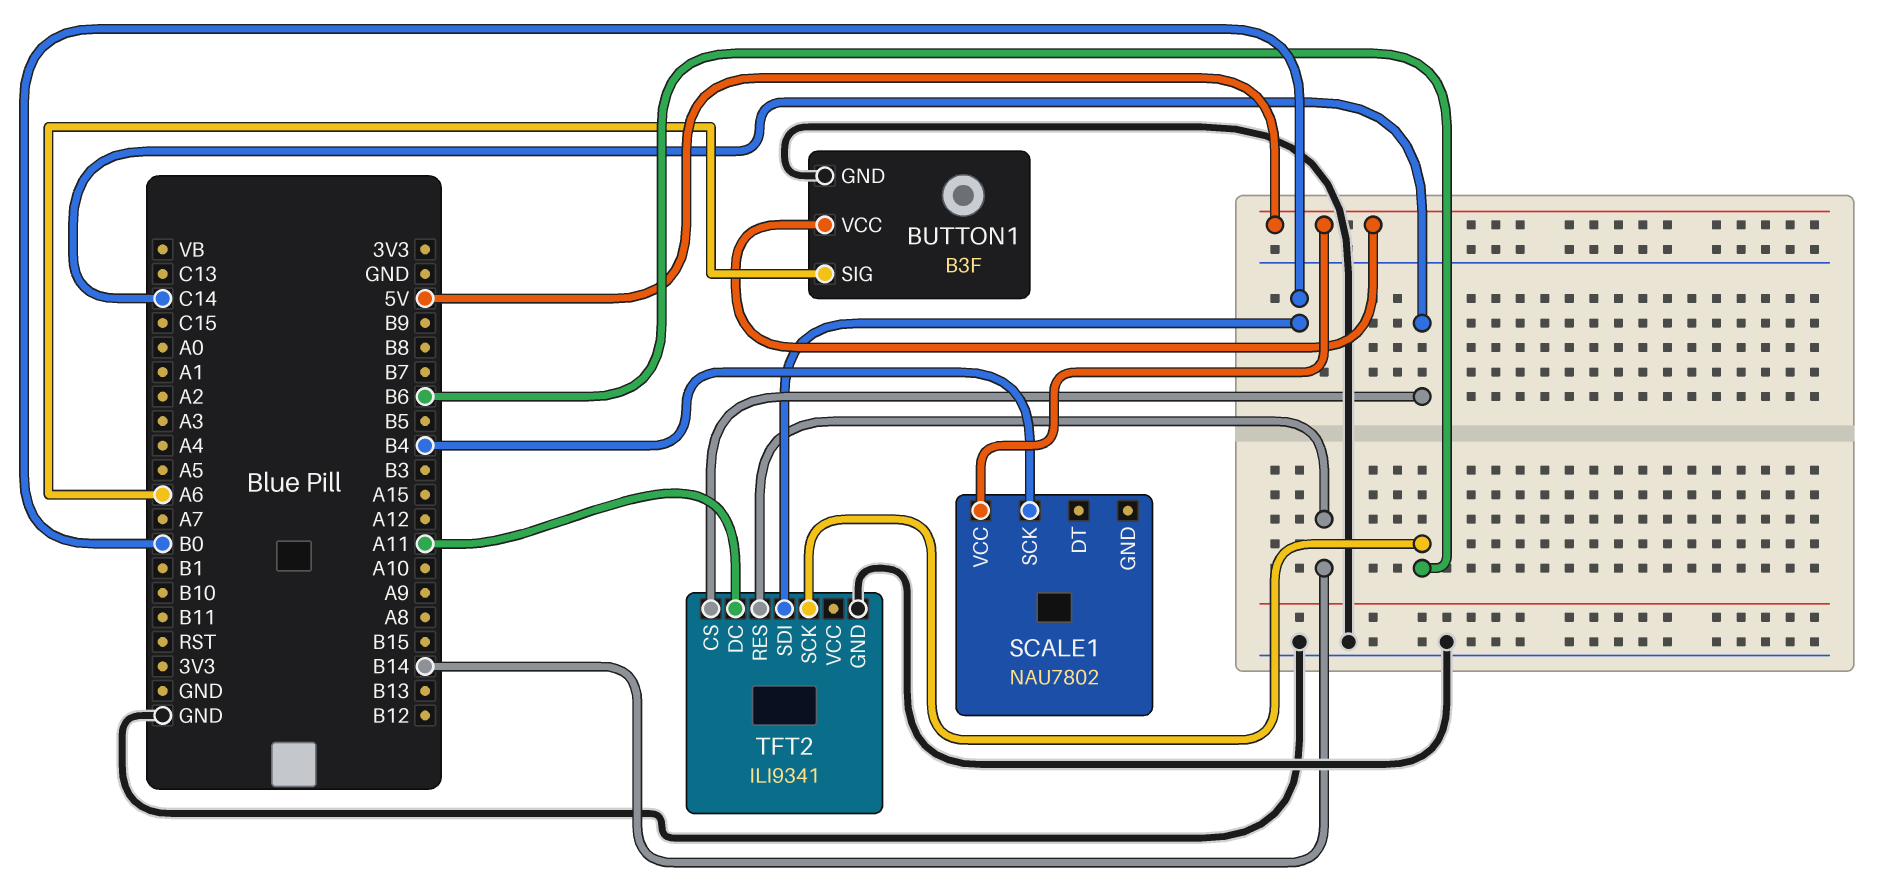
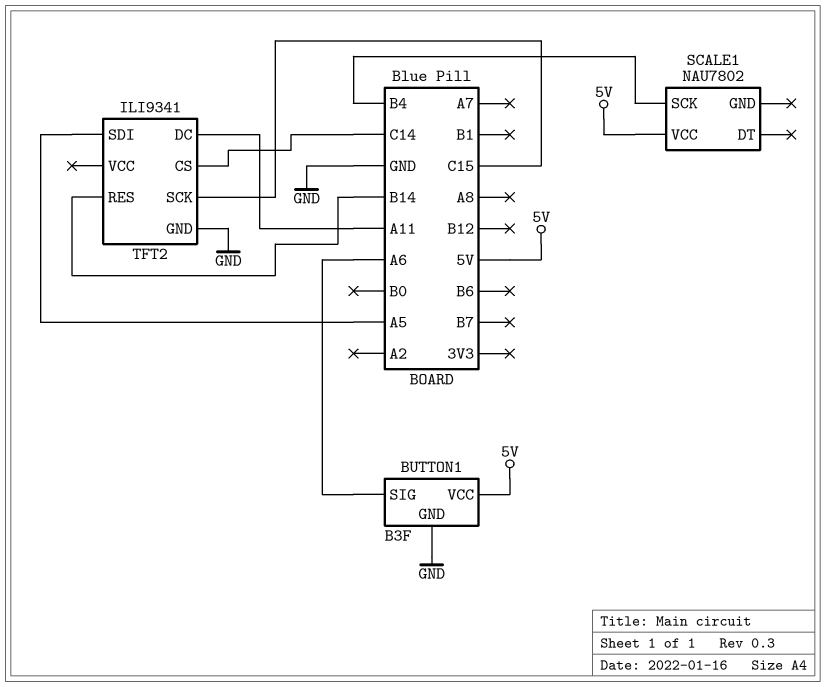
TFT2 pin SCK: B6 -> C15
TFT2 pin SDI: B0 -> A5

